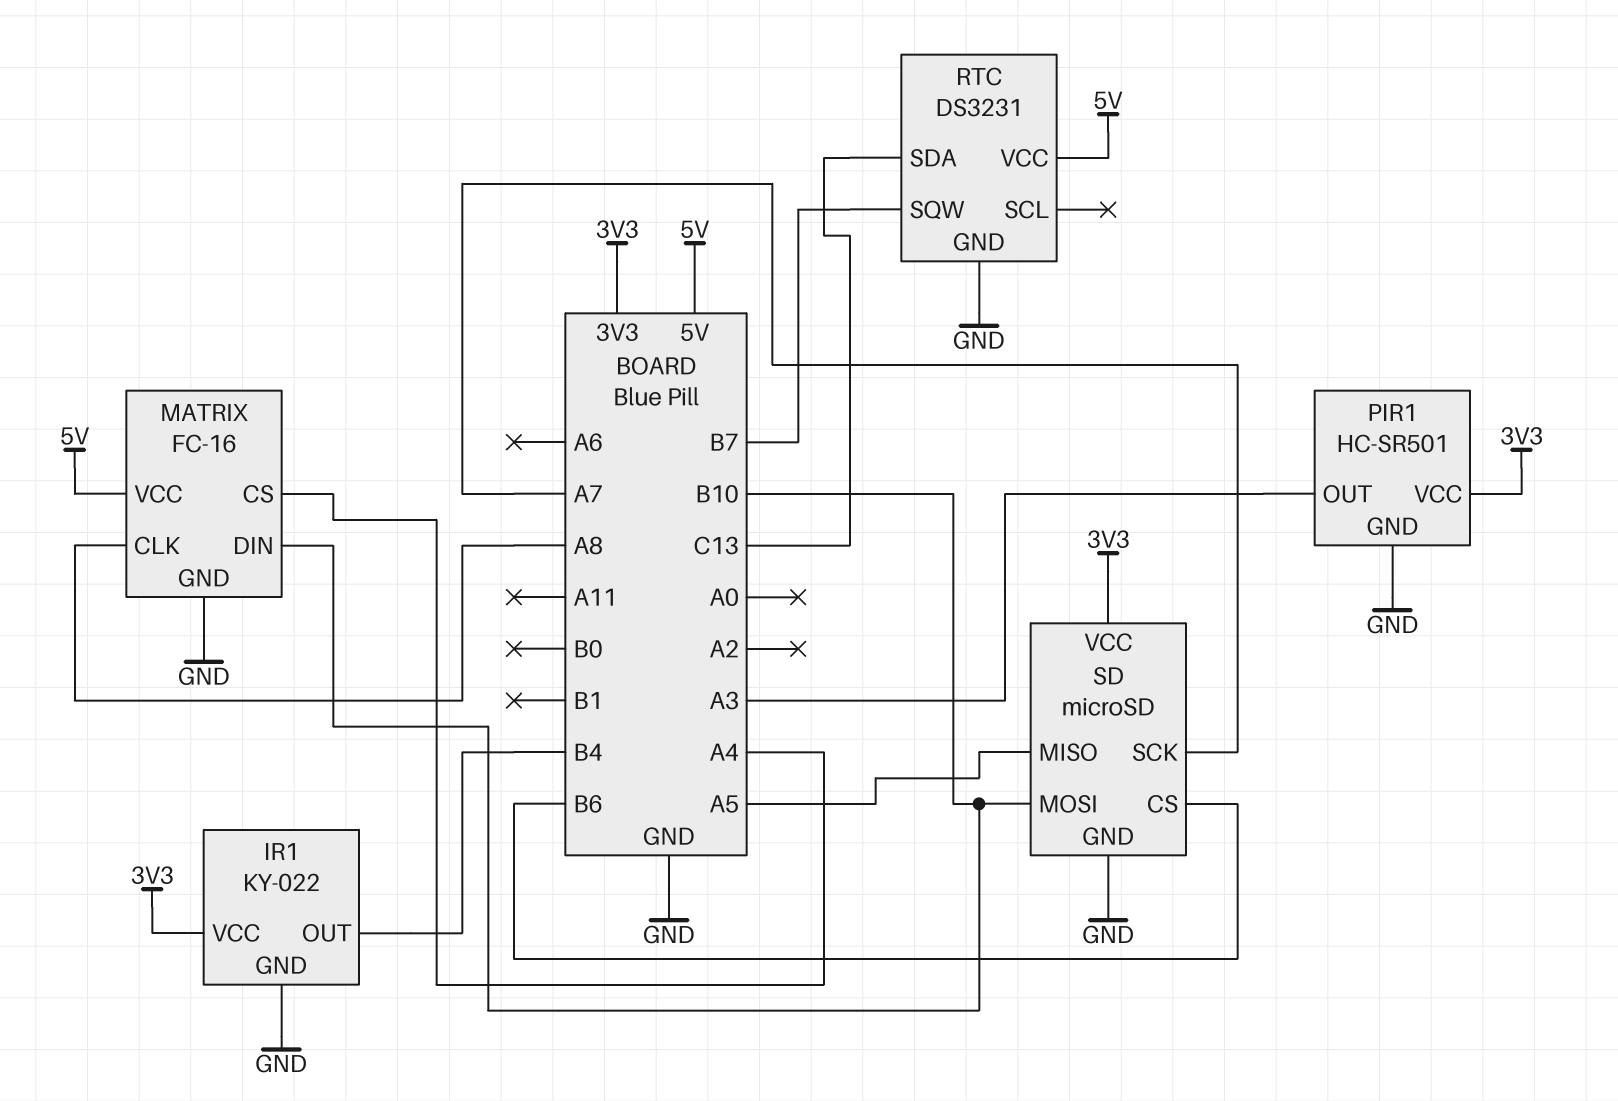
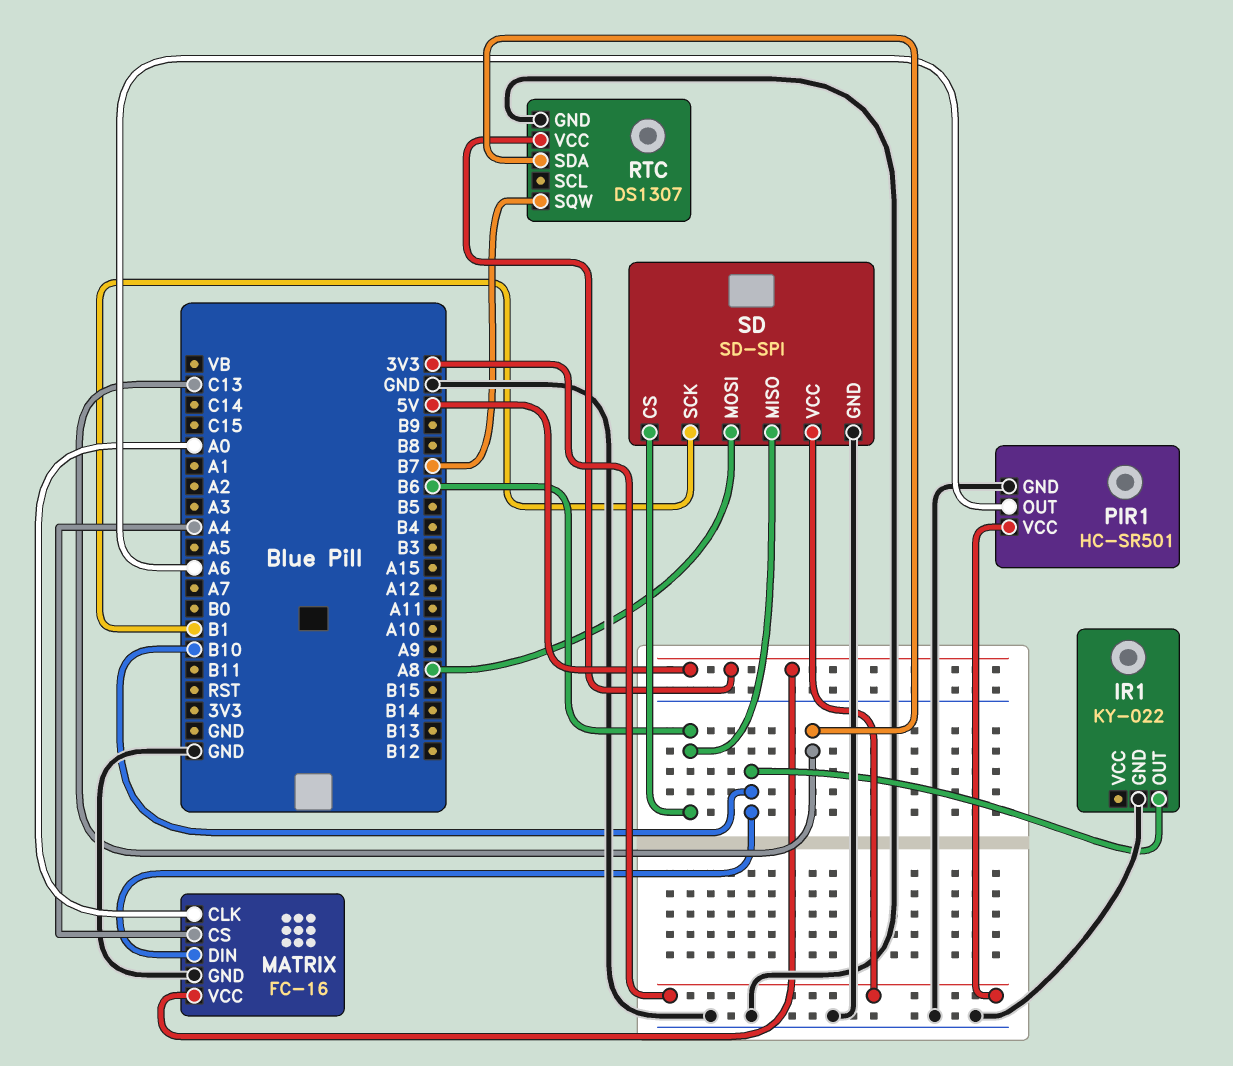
IR1 pin OUT: B4 -> B10
IR1 pin VCC: 3V3 -> none
MATRIX pin CLK: A8 -> A0
PIR1 pin OUT: A3 -> A6
RTC: DS3231 -> DS1307
SD: microSD -> SD-SPI
SD pin MISO: A5 -> B6
SD pin MOSI: B10 -> A8
SD pin SCK: A7 -> B1

